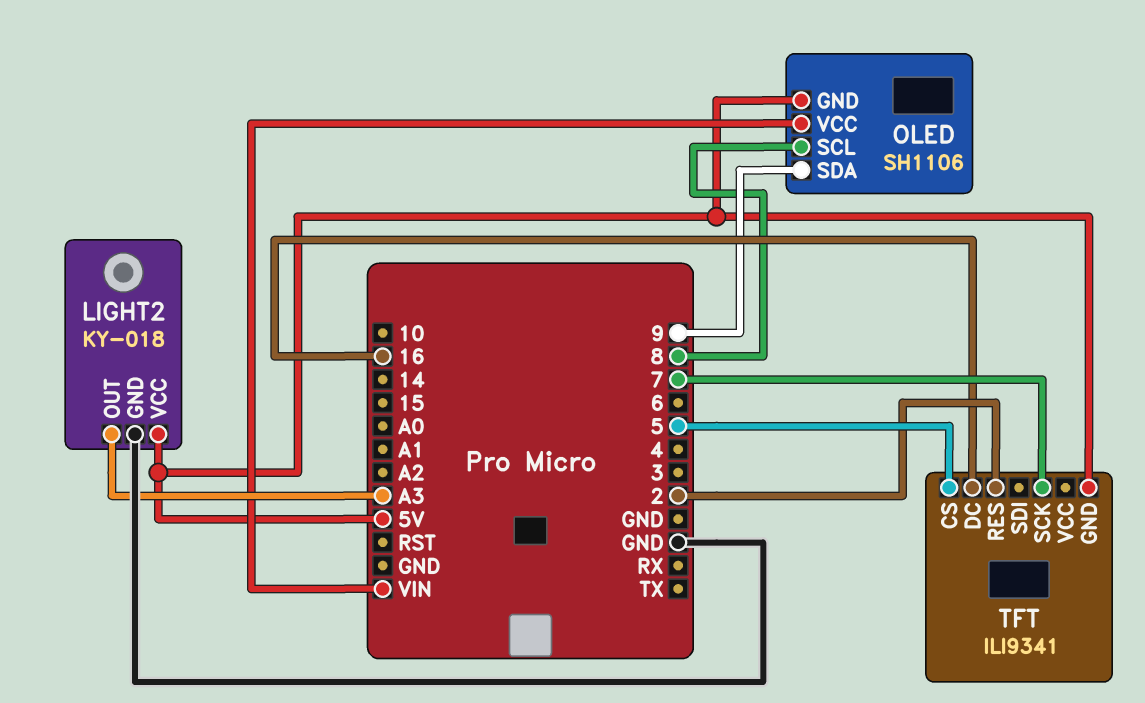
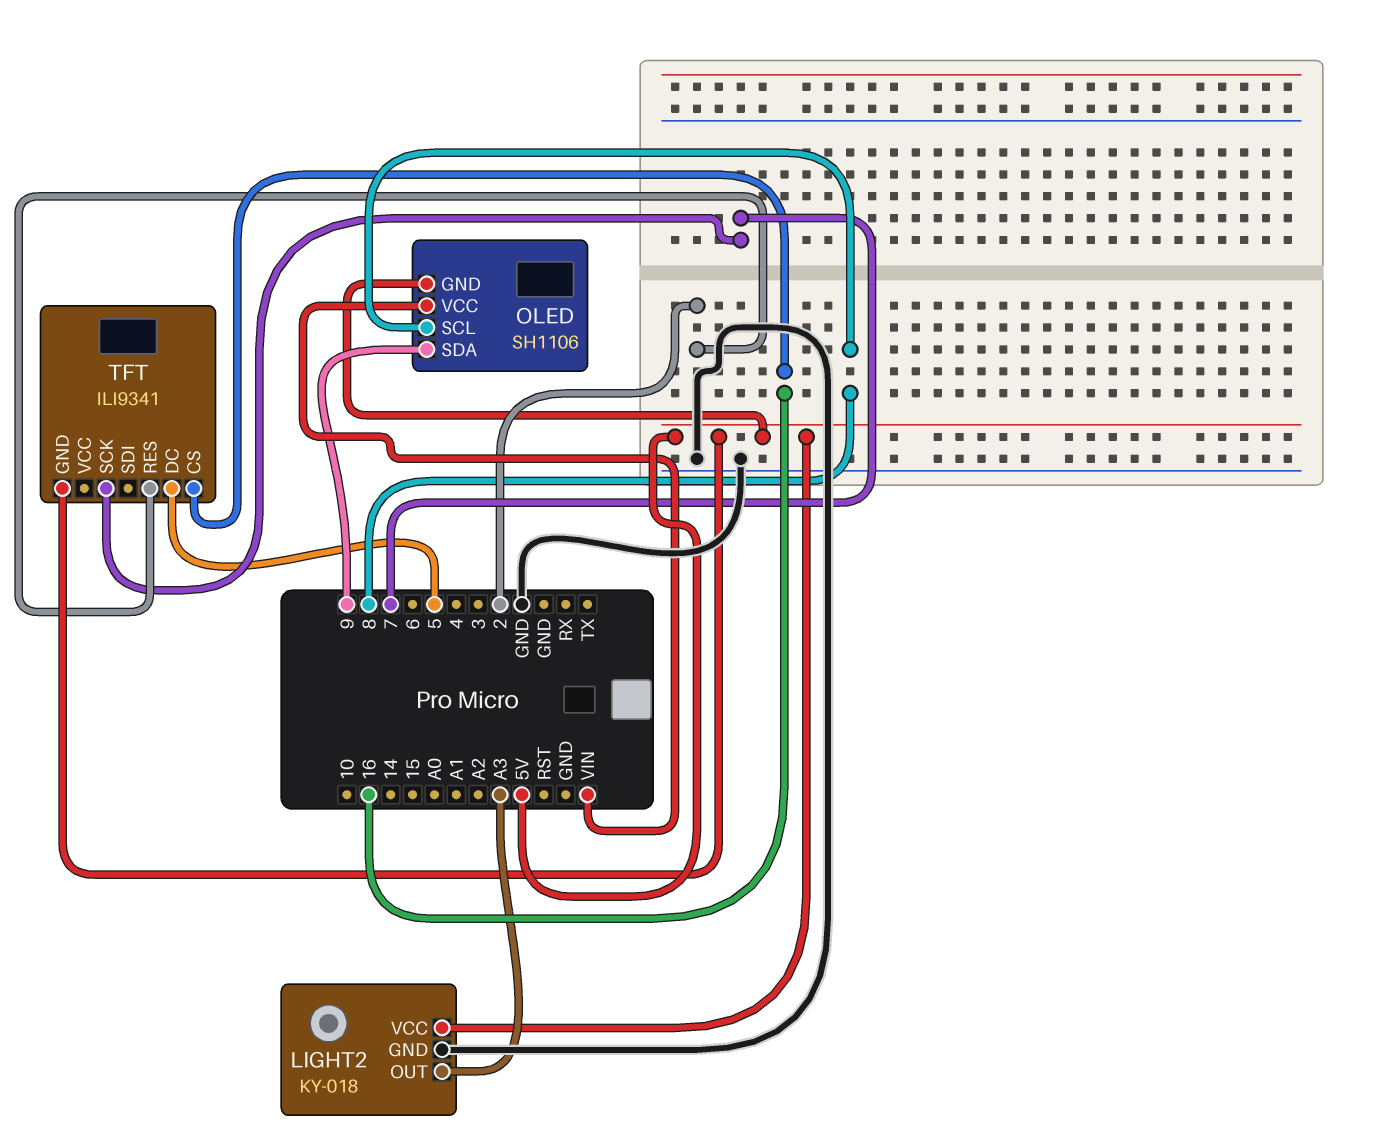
TFT pin CS: 5 -> 16
TFT pin DC: 16 -> 5

